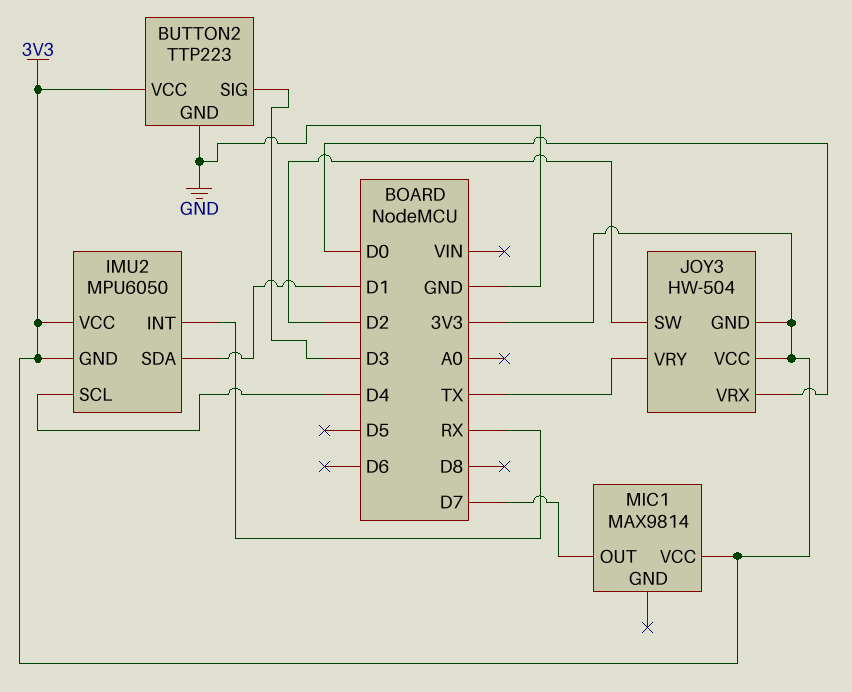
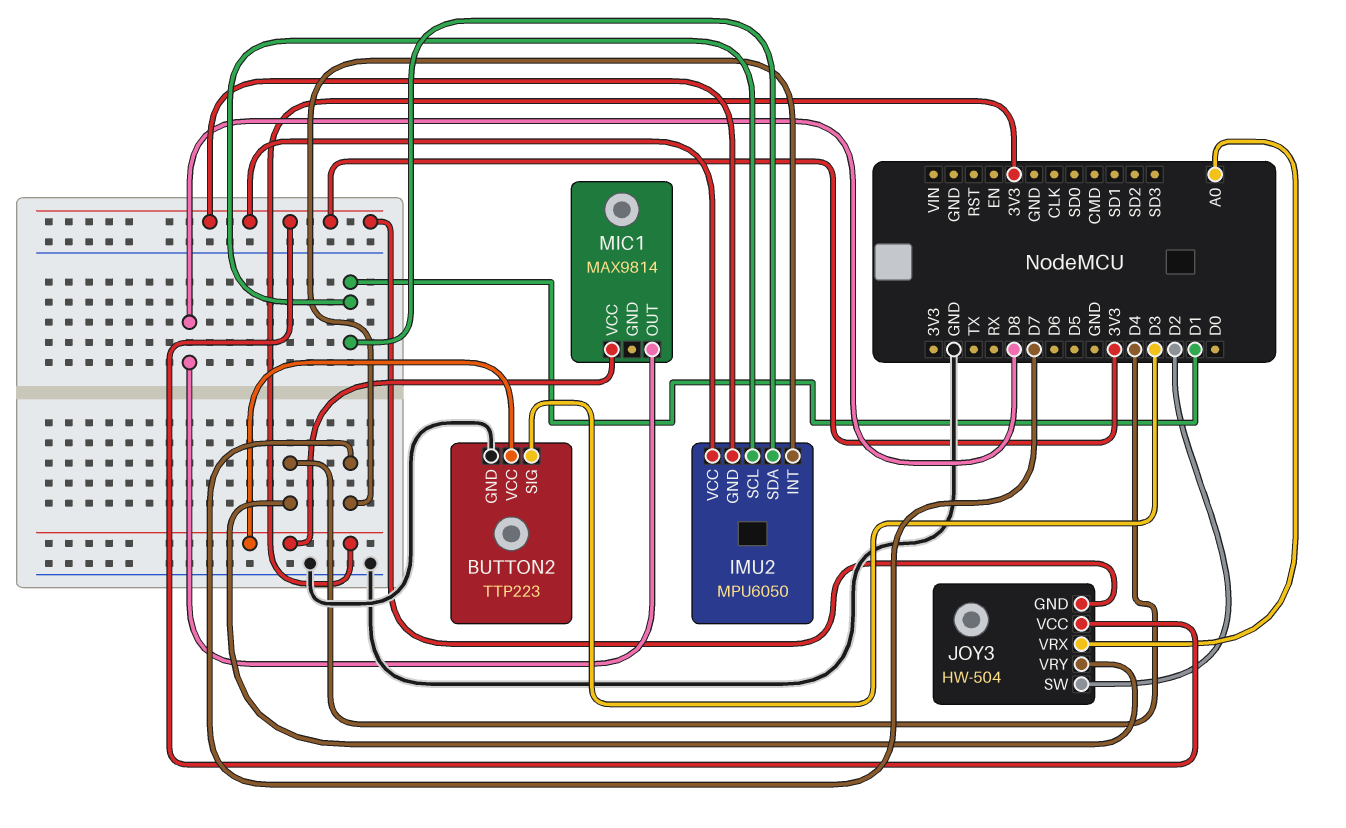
IMU2 pin INT: RX -> D7
IMU2 pin SCL: D4 -> D1
JOY3 pin VRX: D0 -> A0
JOY3 pin VRY: TX -> D4
MIC1 pin OUT: D7 -> D8

